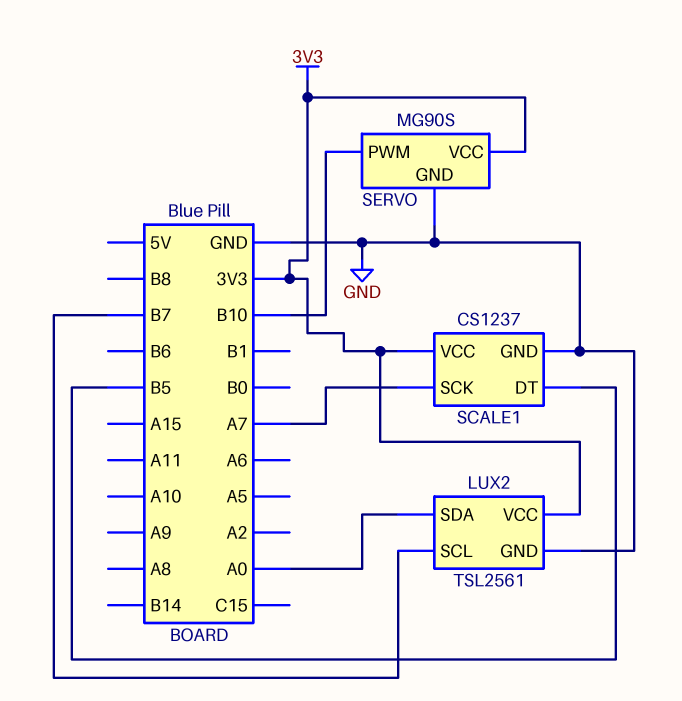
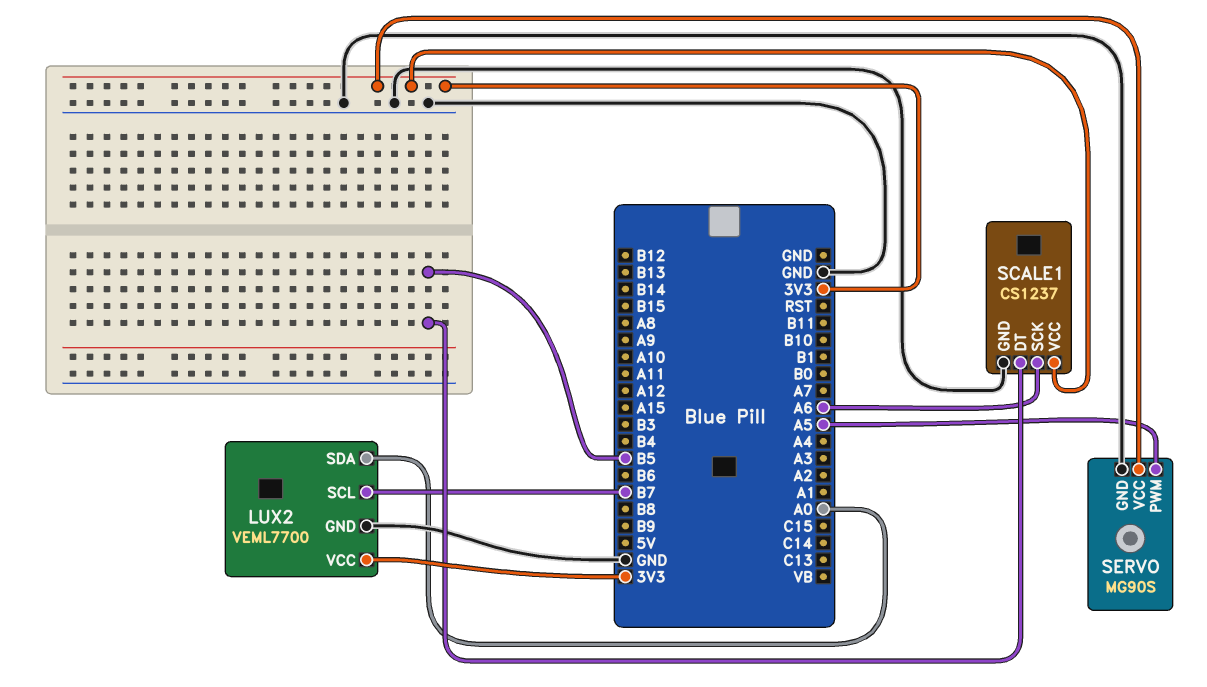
LUX2: TSL2561 -> VEML7700
SCALE1 pin SCK: A7 -> A6
SERVO pin PWM: B10 -> A5

